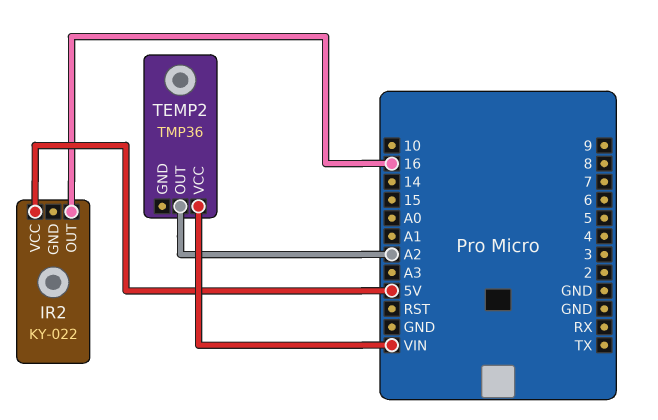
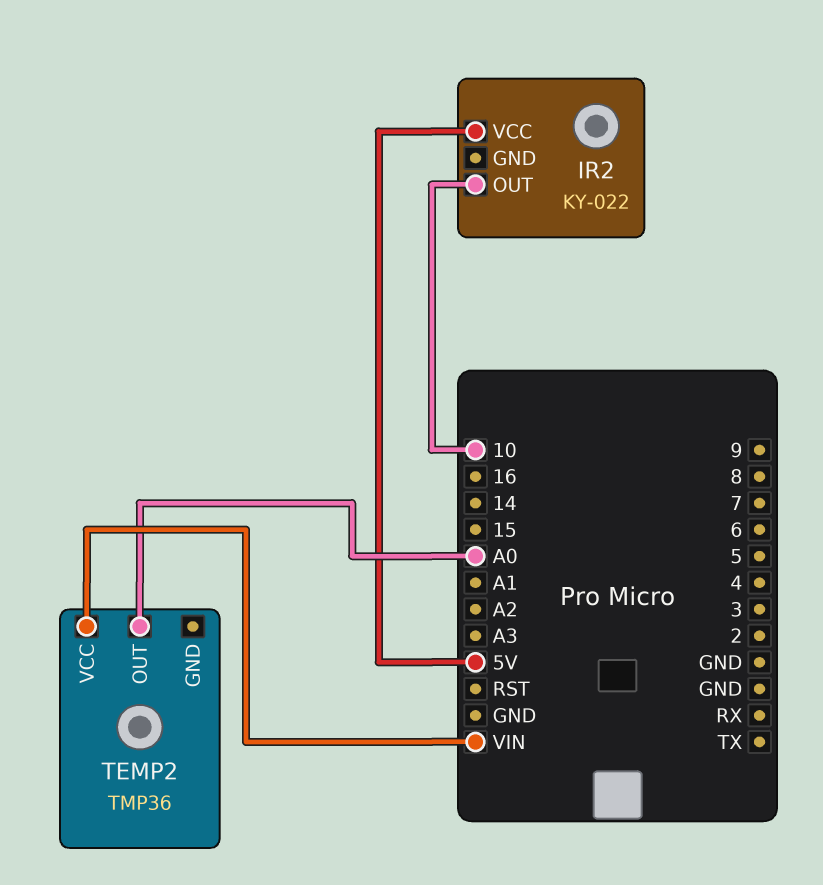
IR2 pin OUT: 16 -> 10
TEMP2 pin OUT: A2 -> A0

